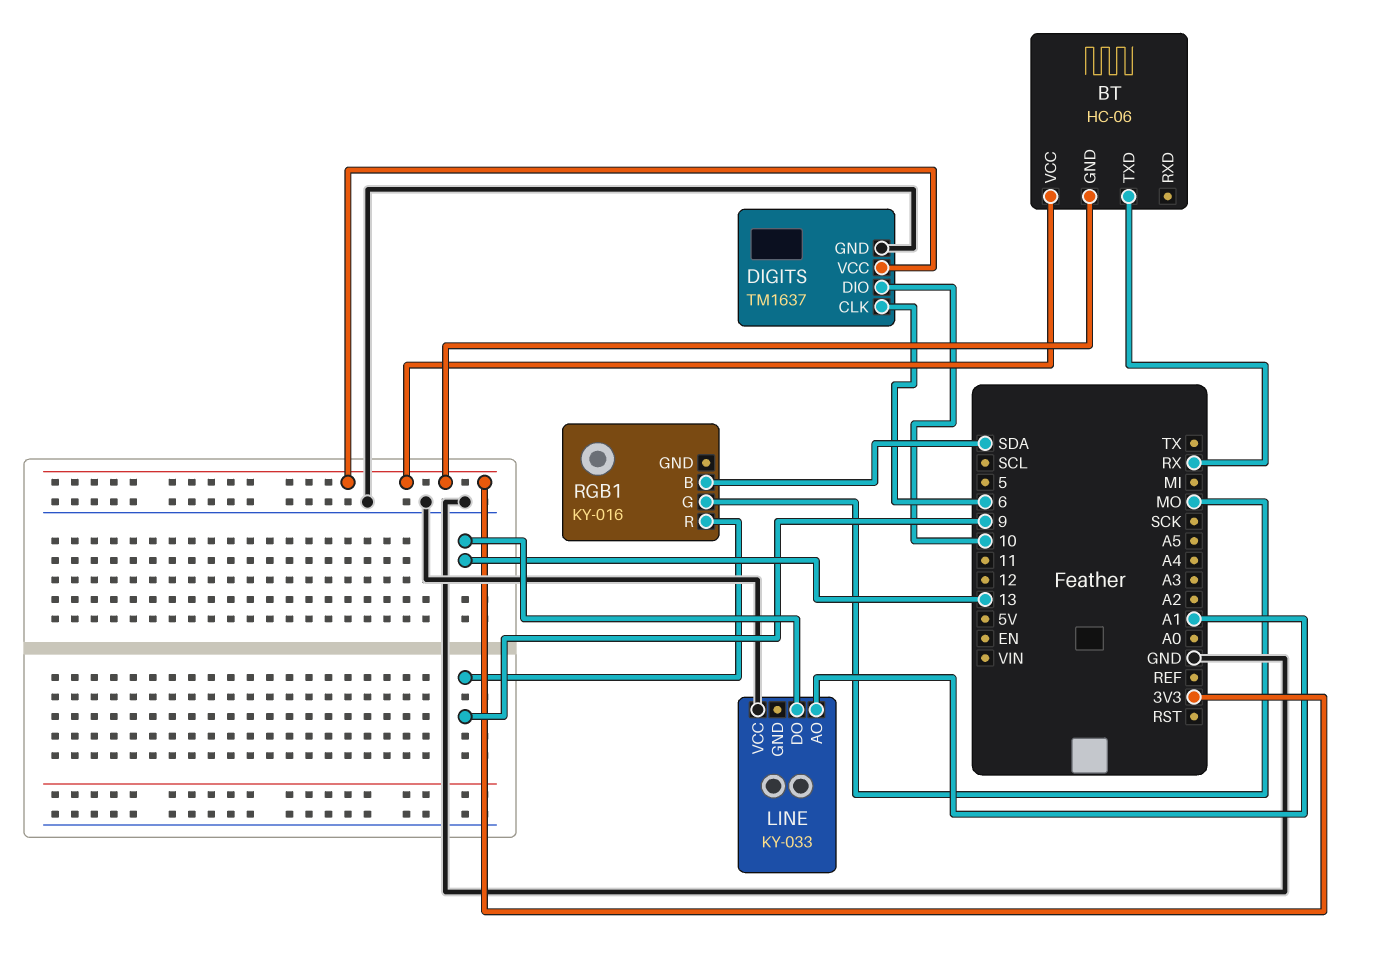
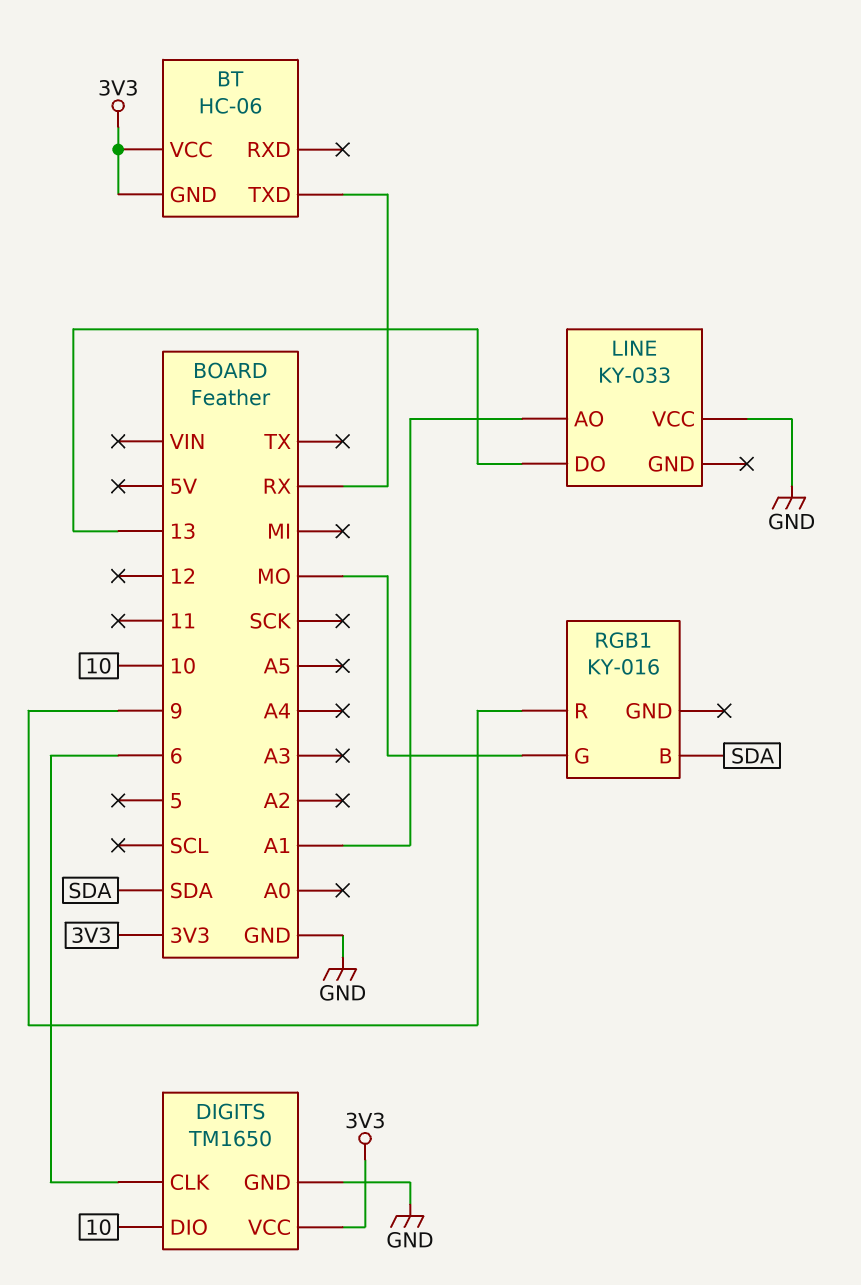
DIGITS: TM1637 -> TM1650

